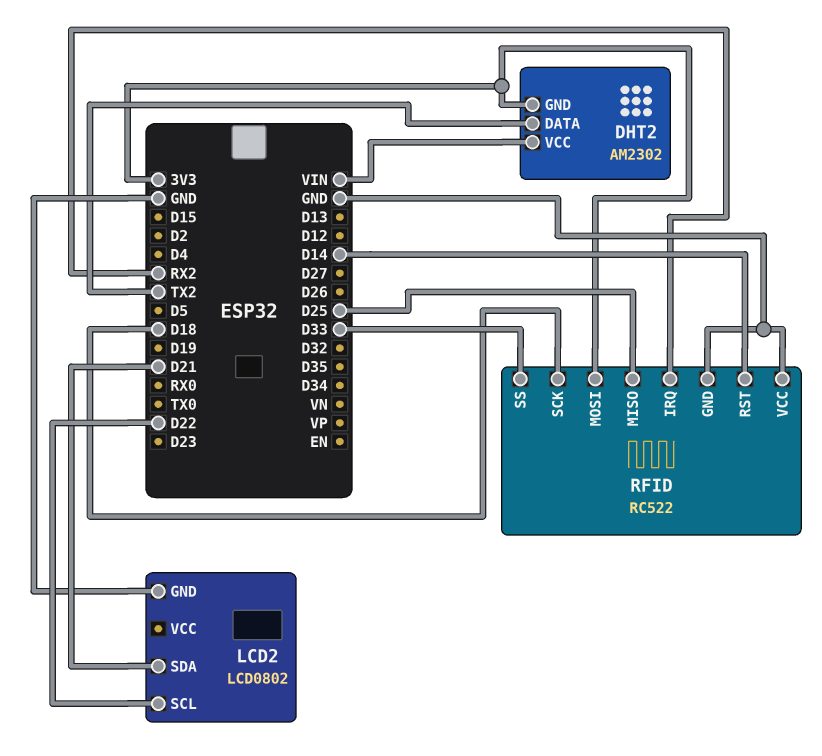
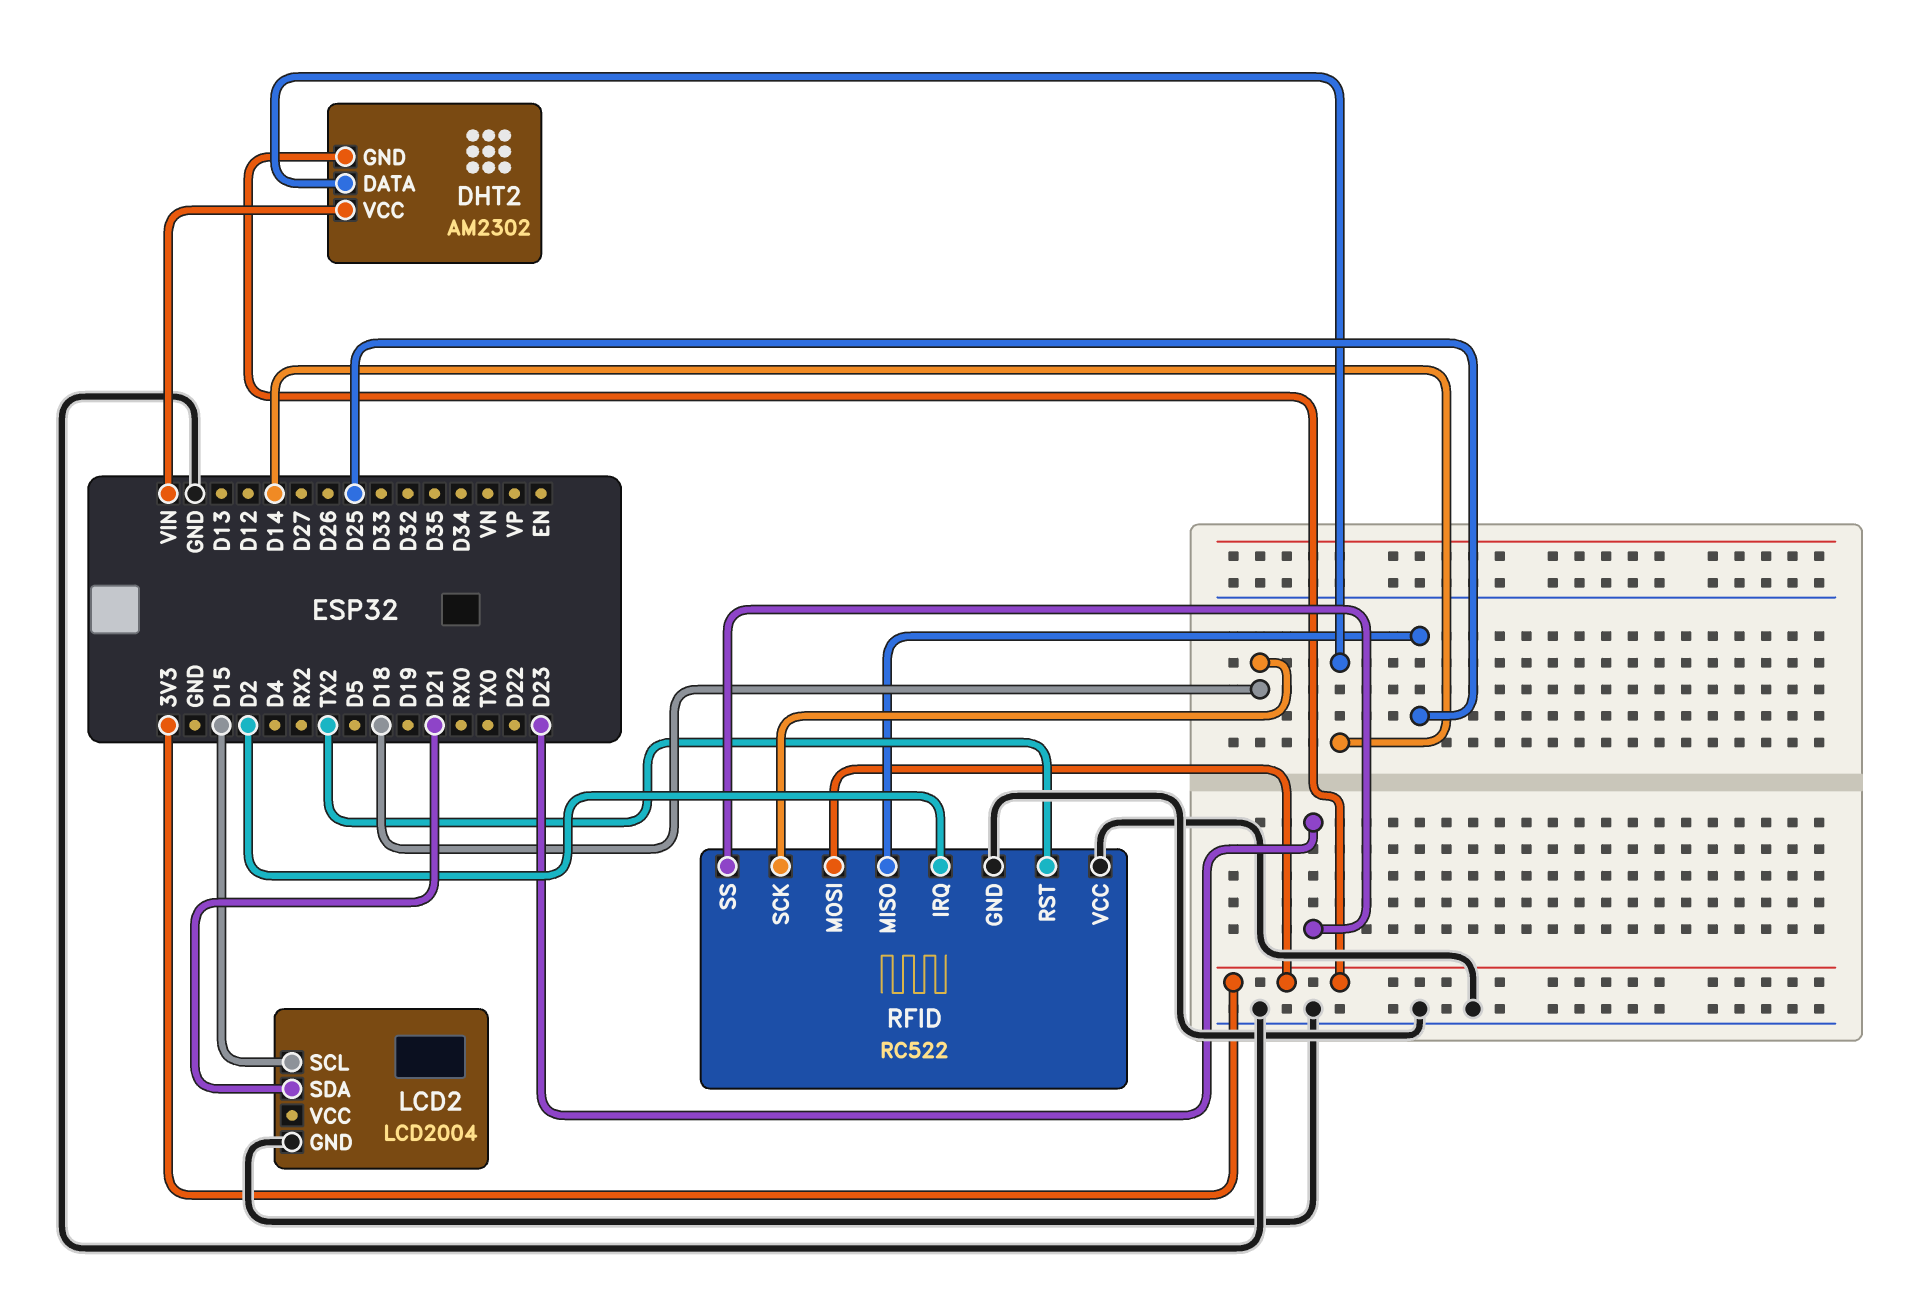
DHT2 pin DATA: TX2 -> D14
LCD2: LCD0802 -> LCD2004
LCD2 pin SCL: D22 -> D15
RFID pin IRQ: RX2 -> D2
RFID pin RST: D14 -> TX2
RFID pin SS: D33 -> D23

